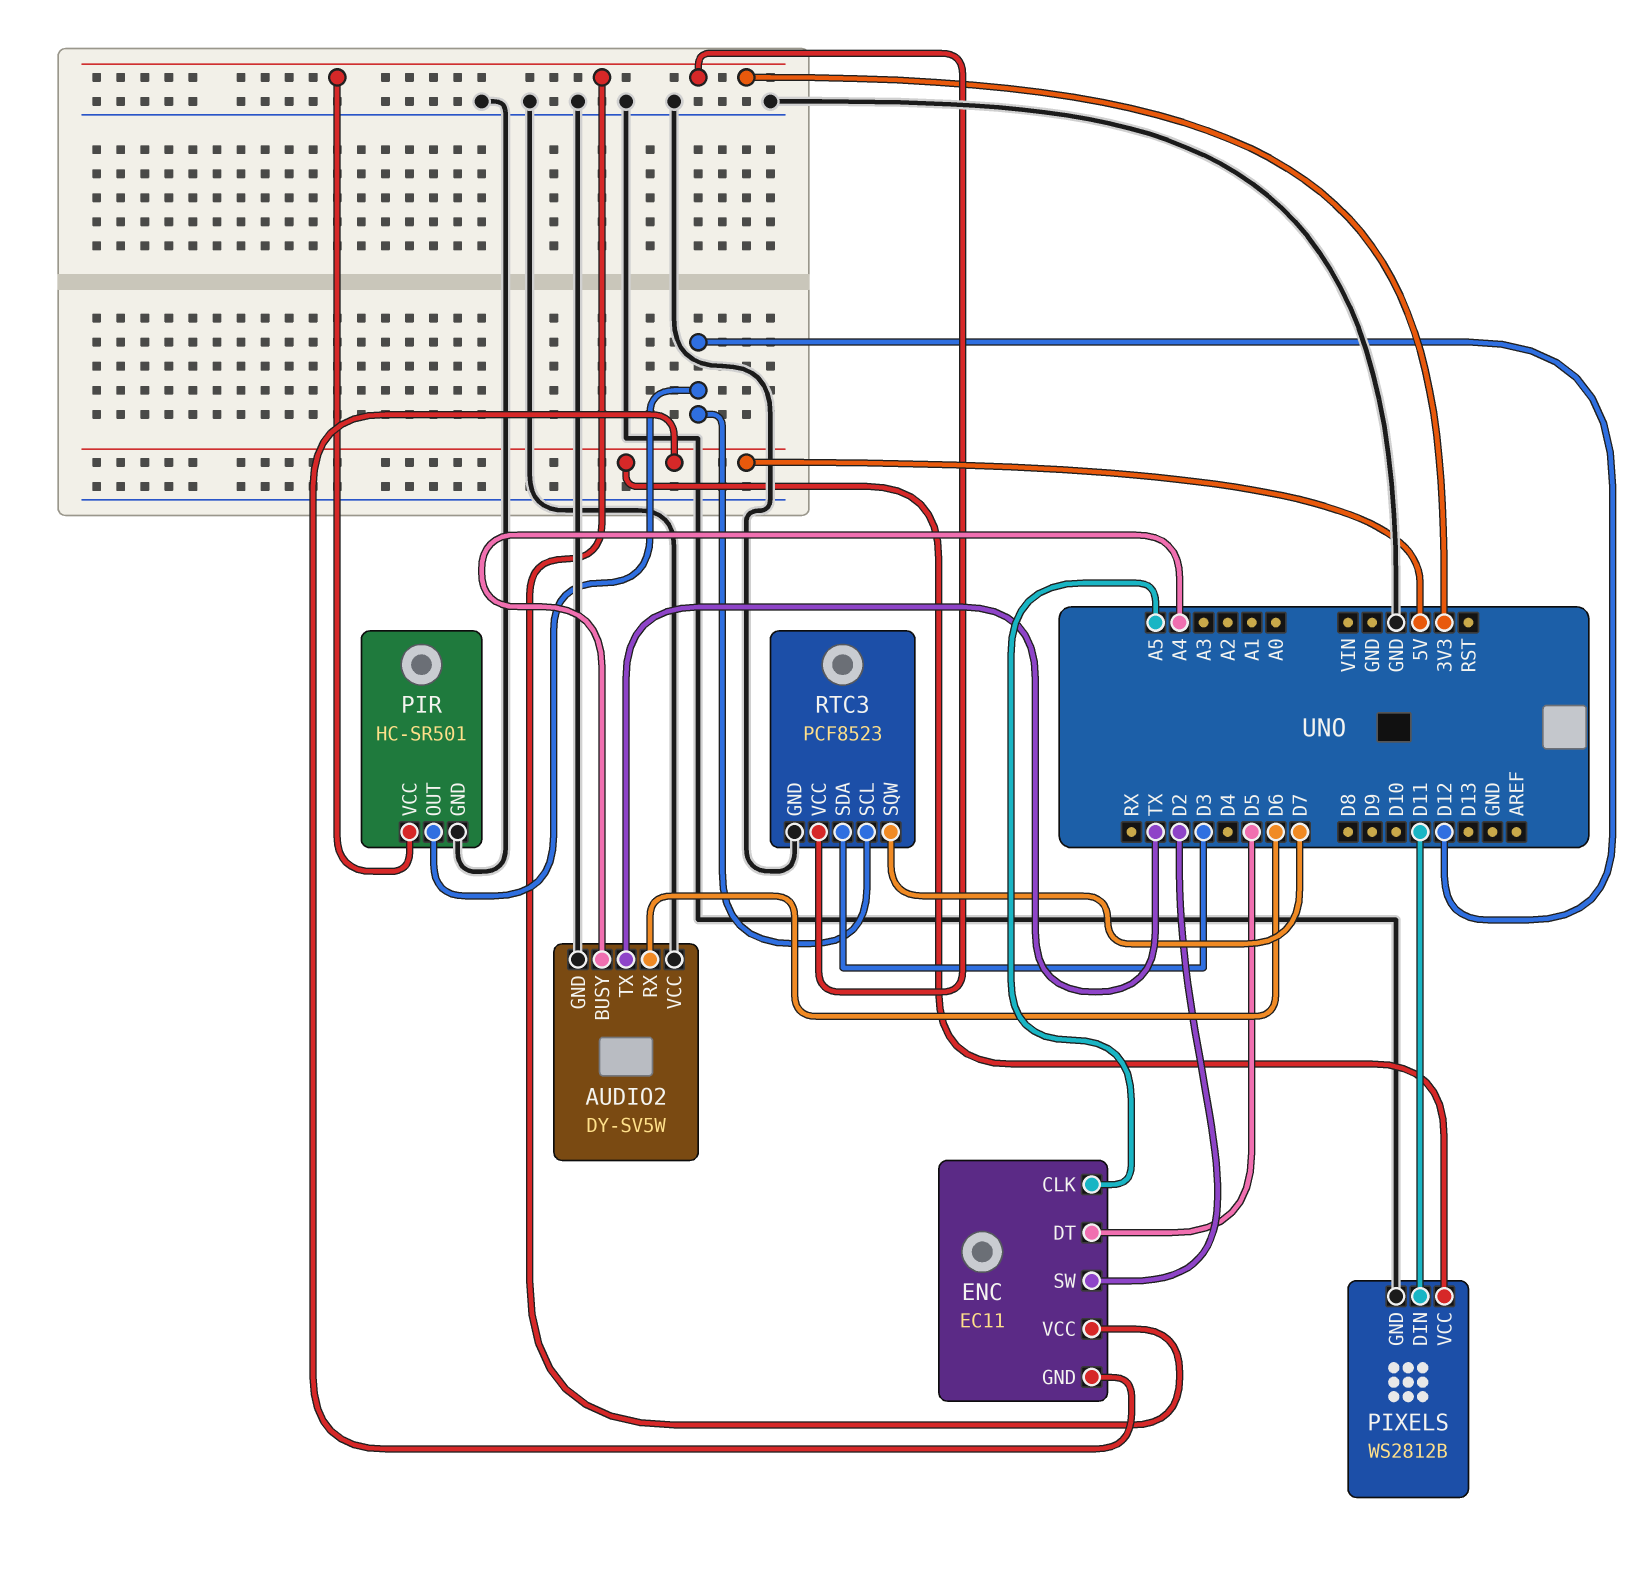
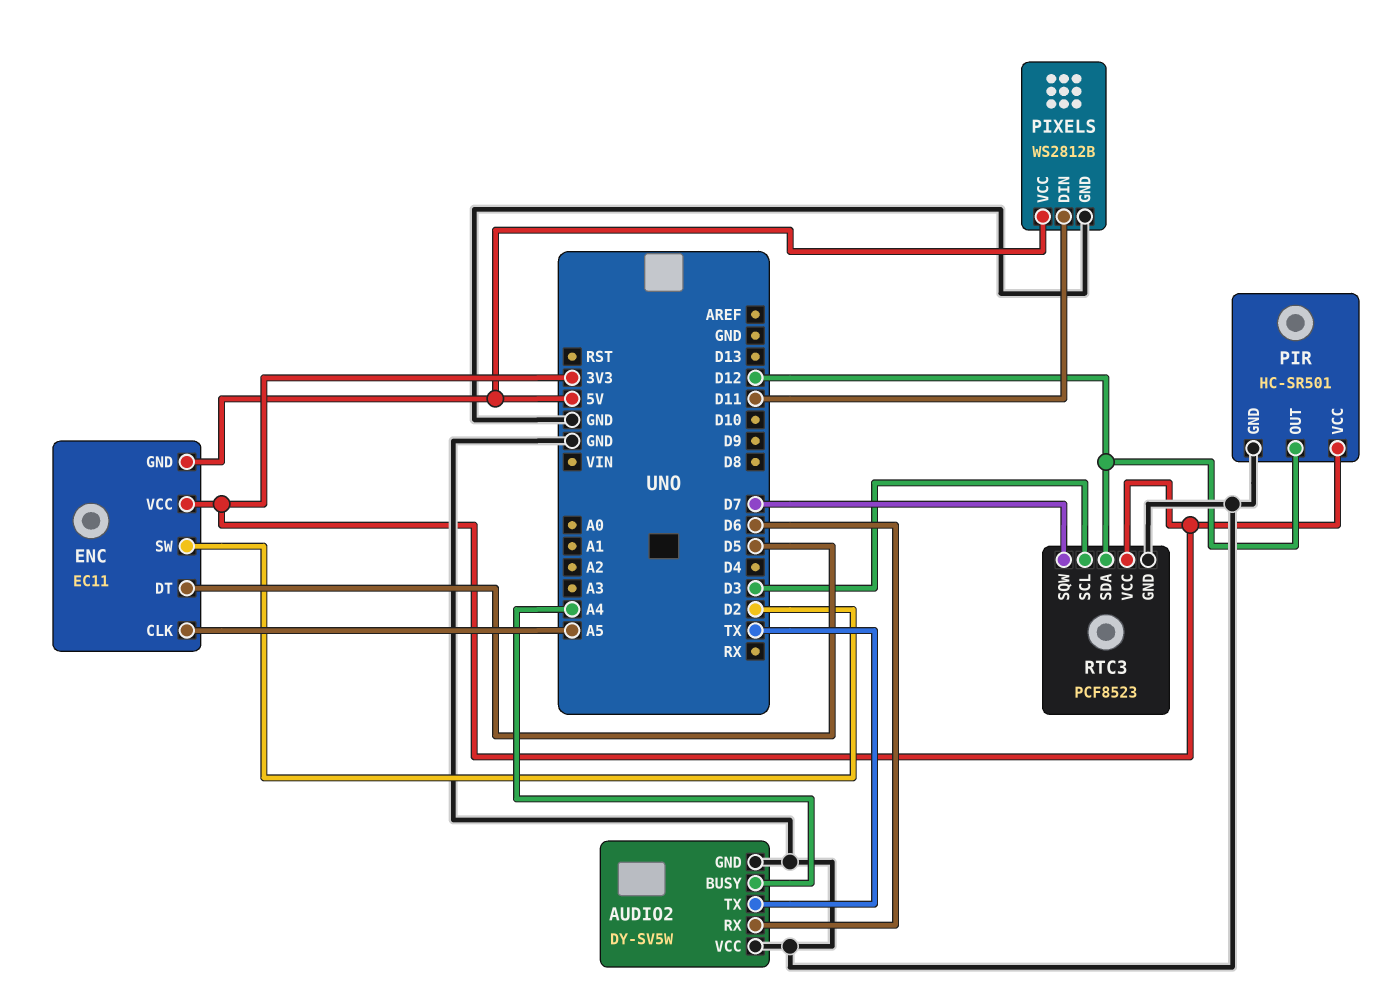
RTC3 pin SCL: D12 -> D3
RTC3 pin SDA: D3 -> D12

